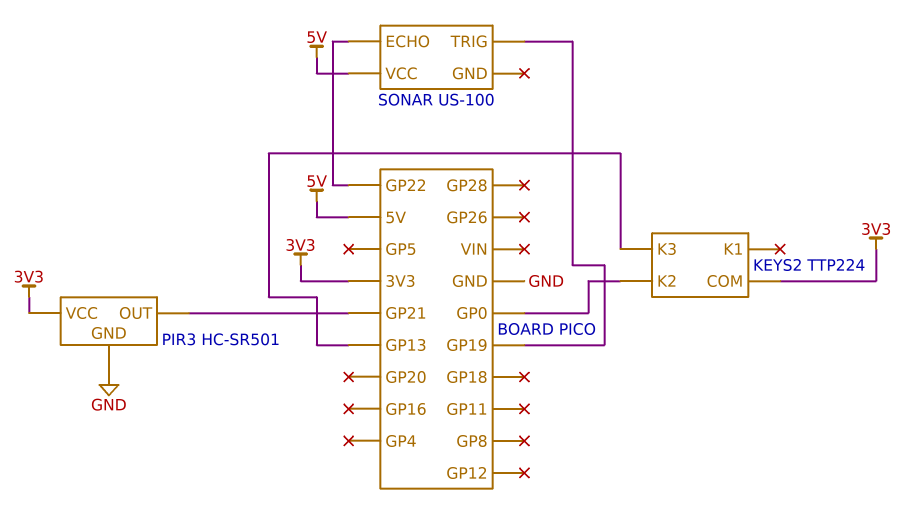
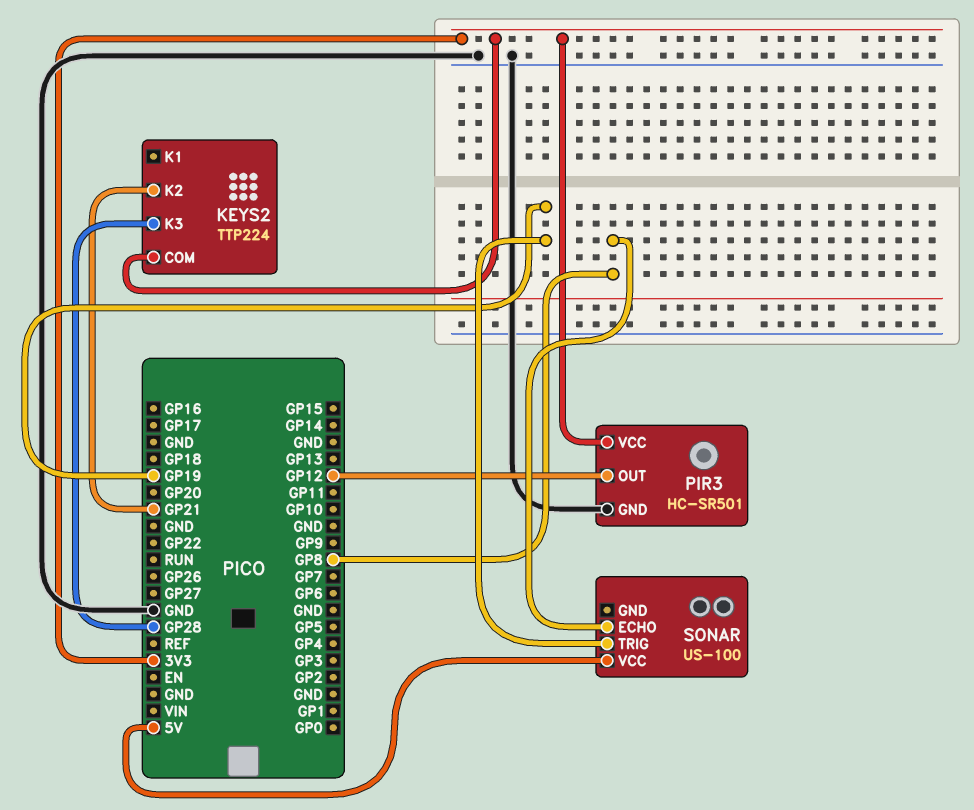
KEYS2 pin K2: GP0 -> GP21
KEYS2 pin K3: GP13 -> GP28
PIR3 pin OUT: GP21 -> GP12
SONAR pin ECHO: GP22 -> GP8

